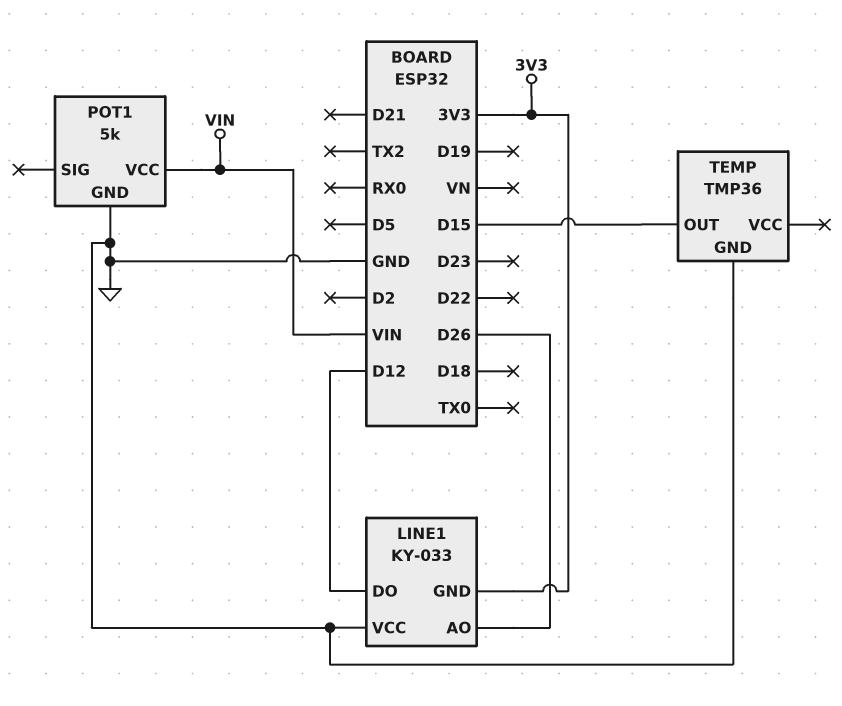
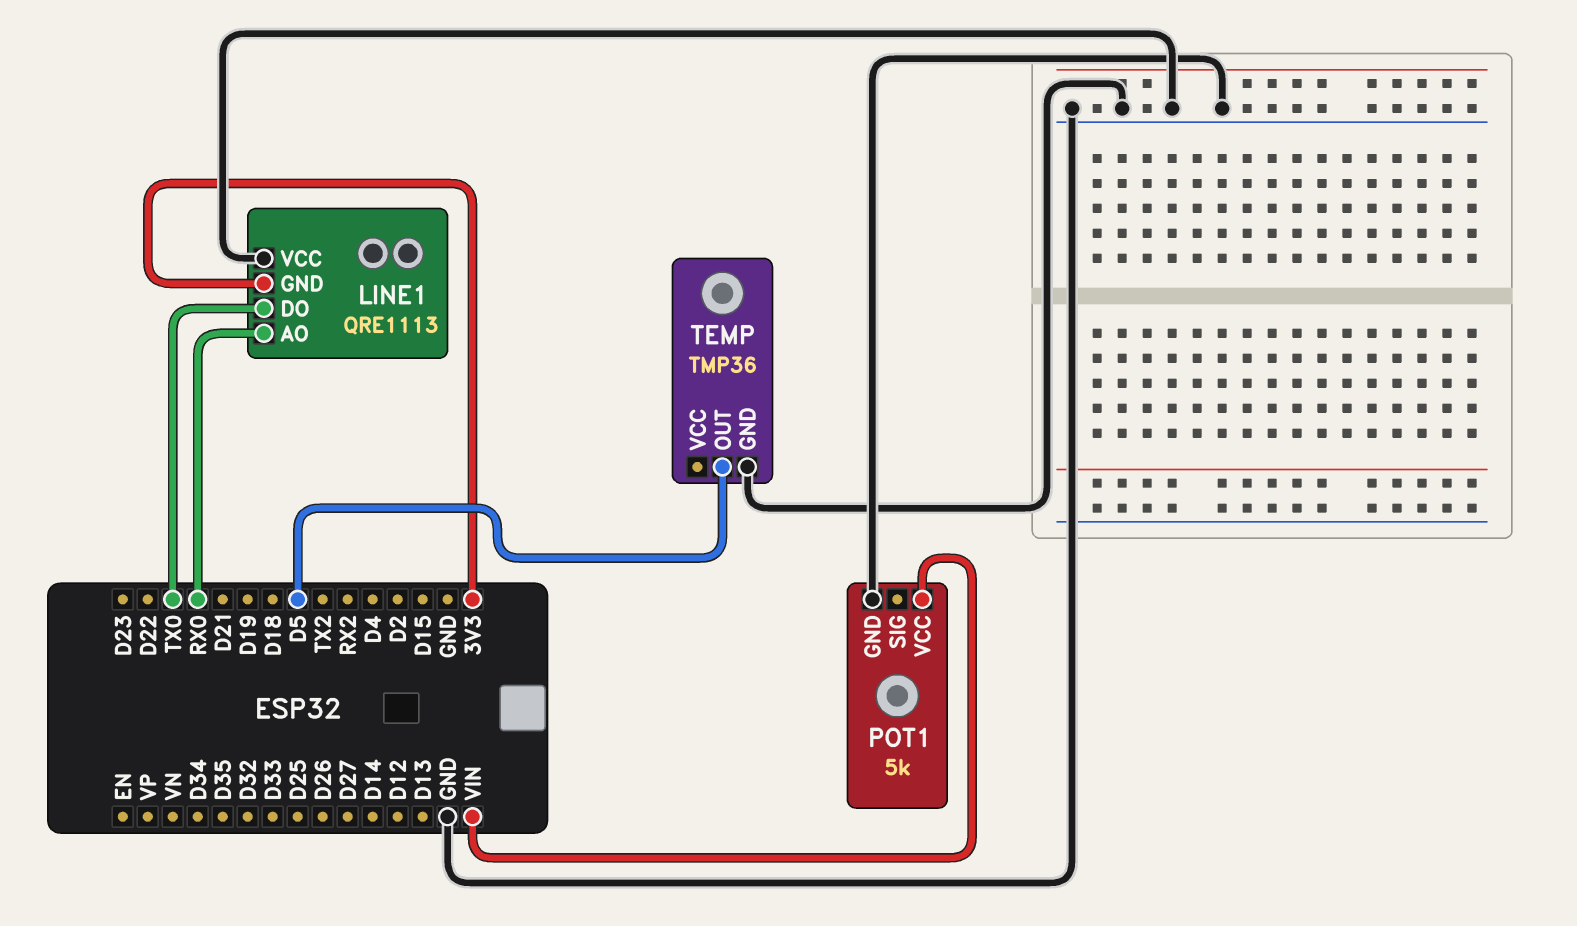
LINE1: KY-033 -> QRE1113
LINE1 pin AO: D26 -> RX0
LINE1 pin DO: D12 -> TX0
TEMP pin OUT: D15 -> D5

